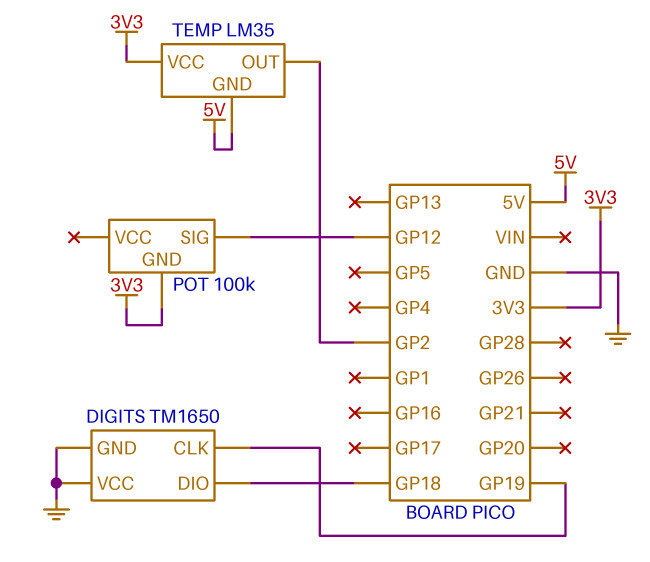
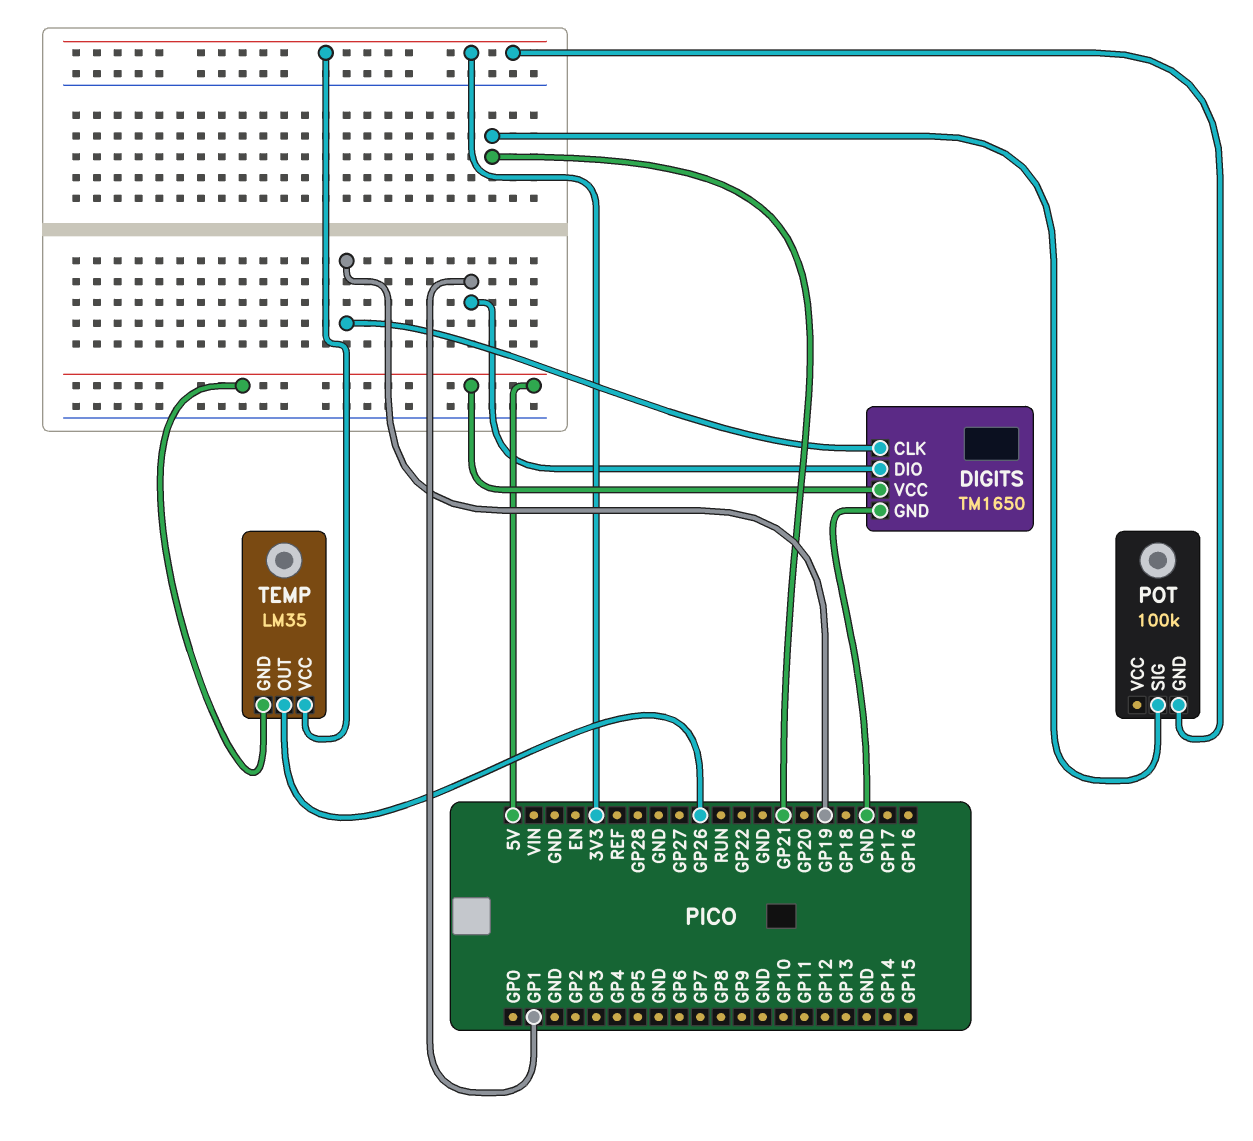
DIGITS pin DIO: GP18 -> GP1
DIGITS pin VCC: GND -> 5V
POT pin SIG: GP12 -> GP21
TEMP pin OUT: GP2 -> GP26

